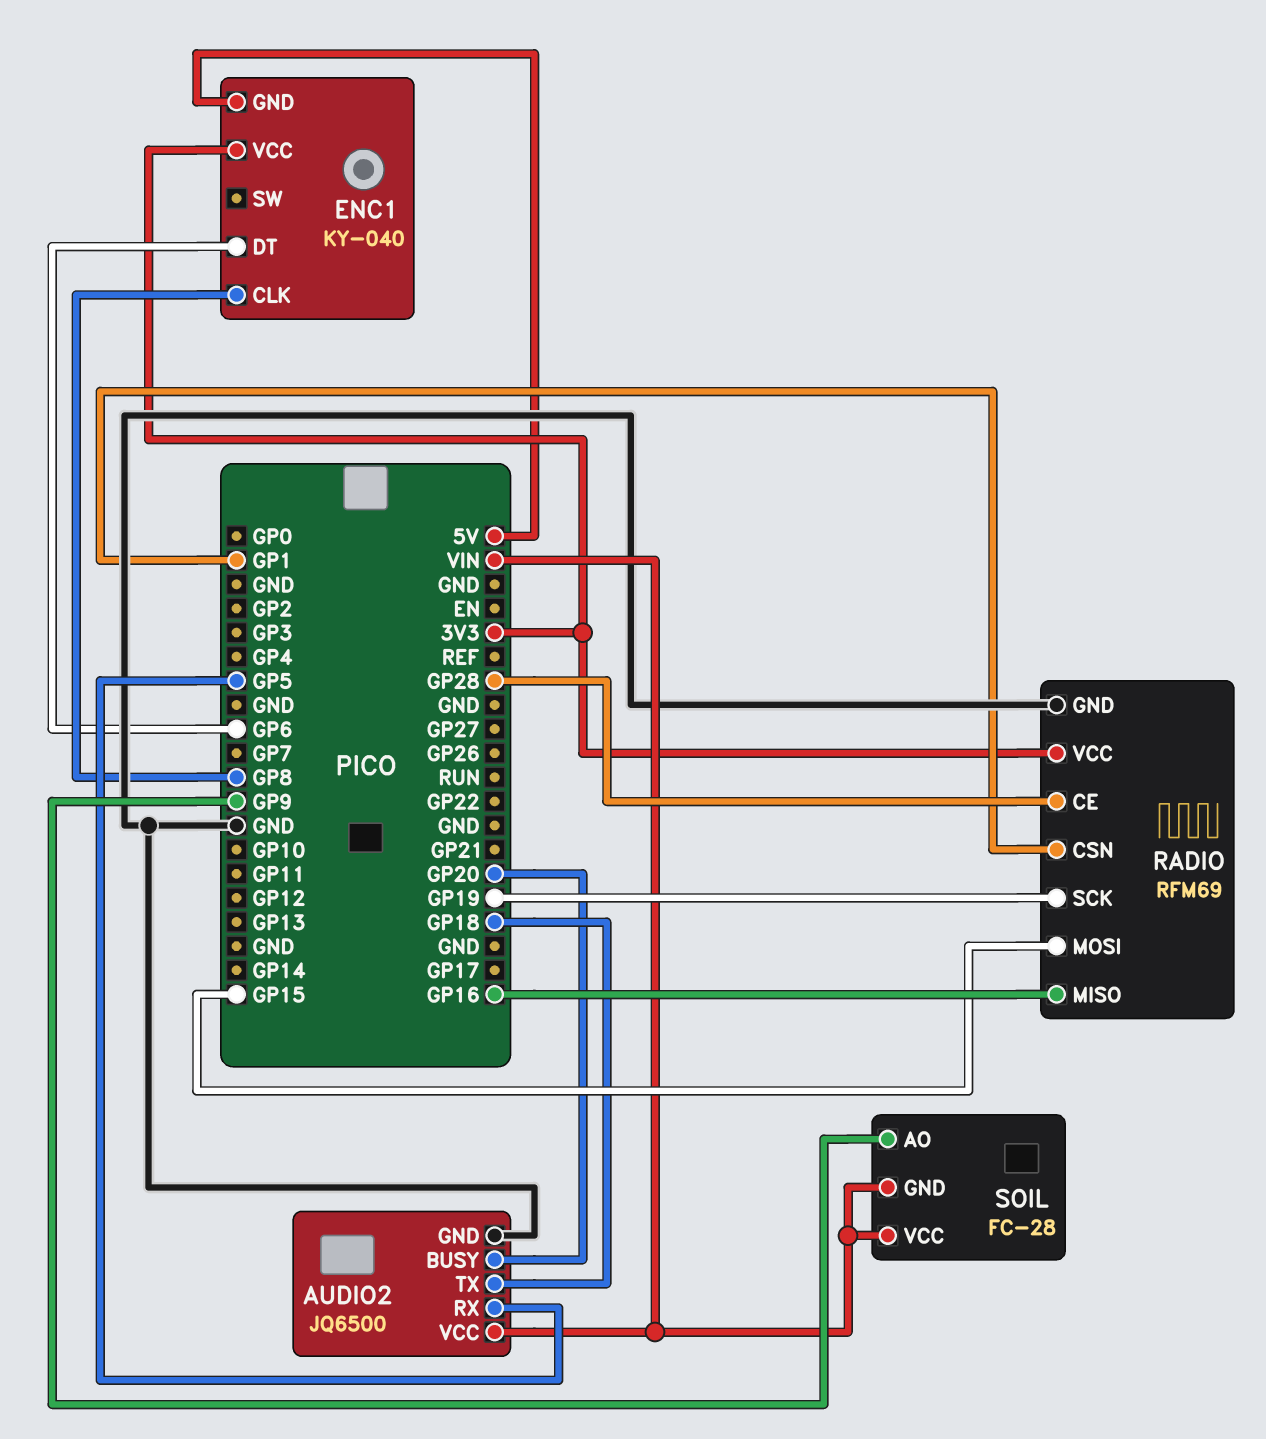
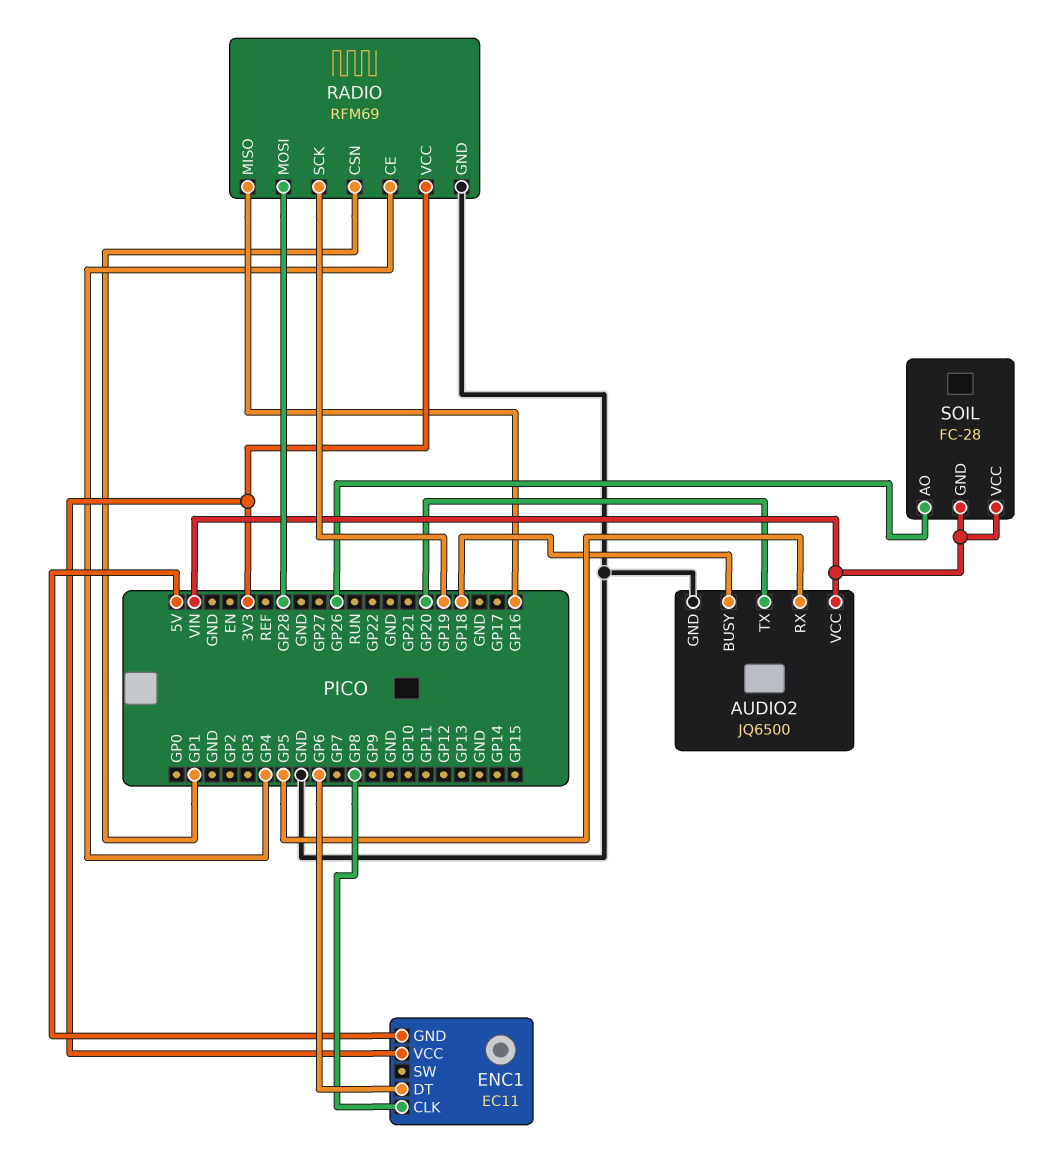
AUDIO2 pin BUSY: GP20 -> GP18
AUDIO2 pin TX: GP18 -> GP20
ENC1: KY-040 -> EC11
RADIO pin CE: GP28 -> GP4
RADIO pin MOSI: GP15 -> GP28
SOIL pin AO: GP9 -> GP26

